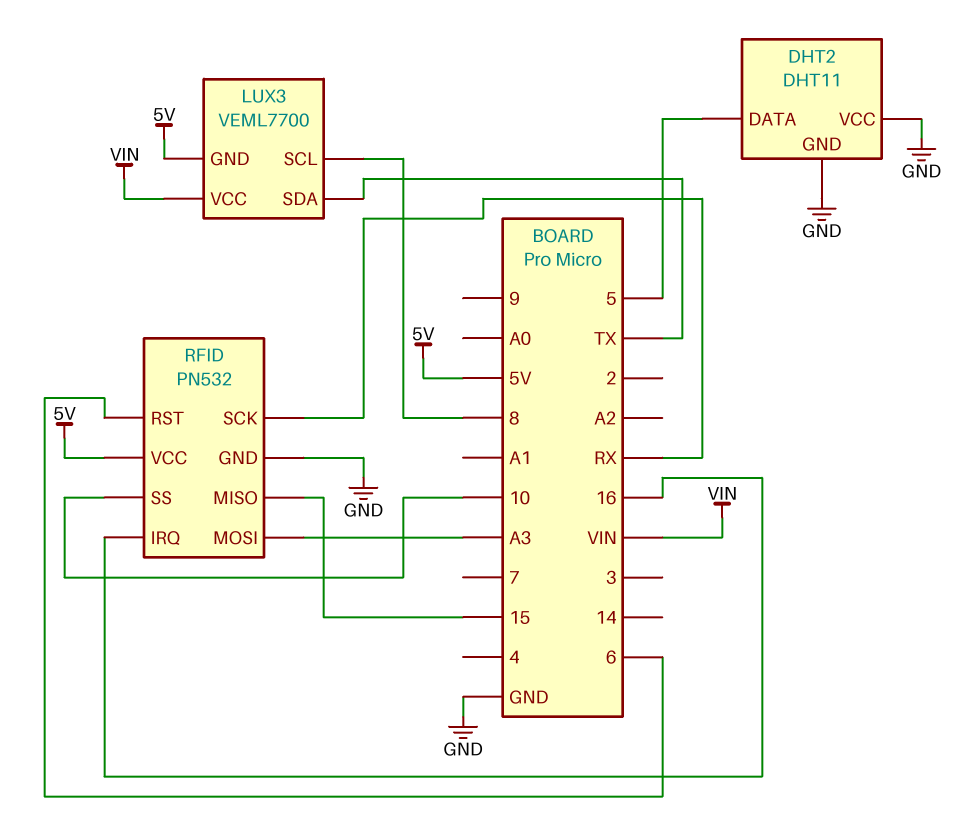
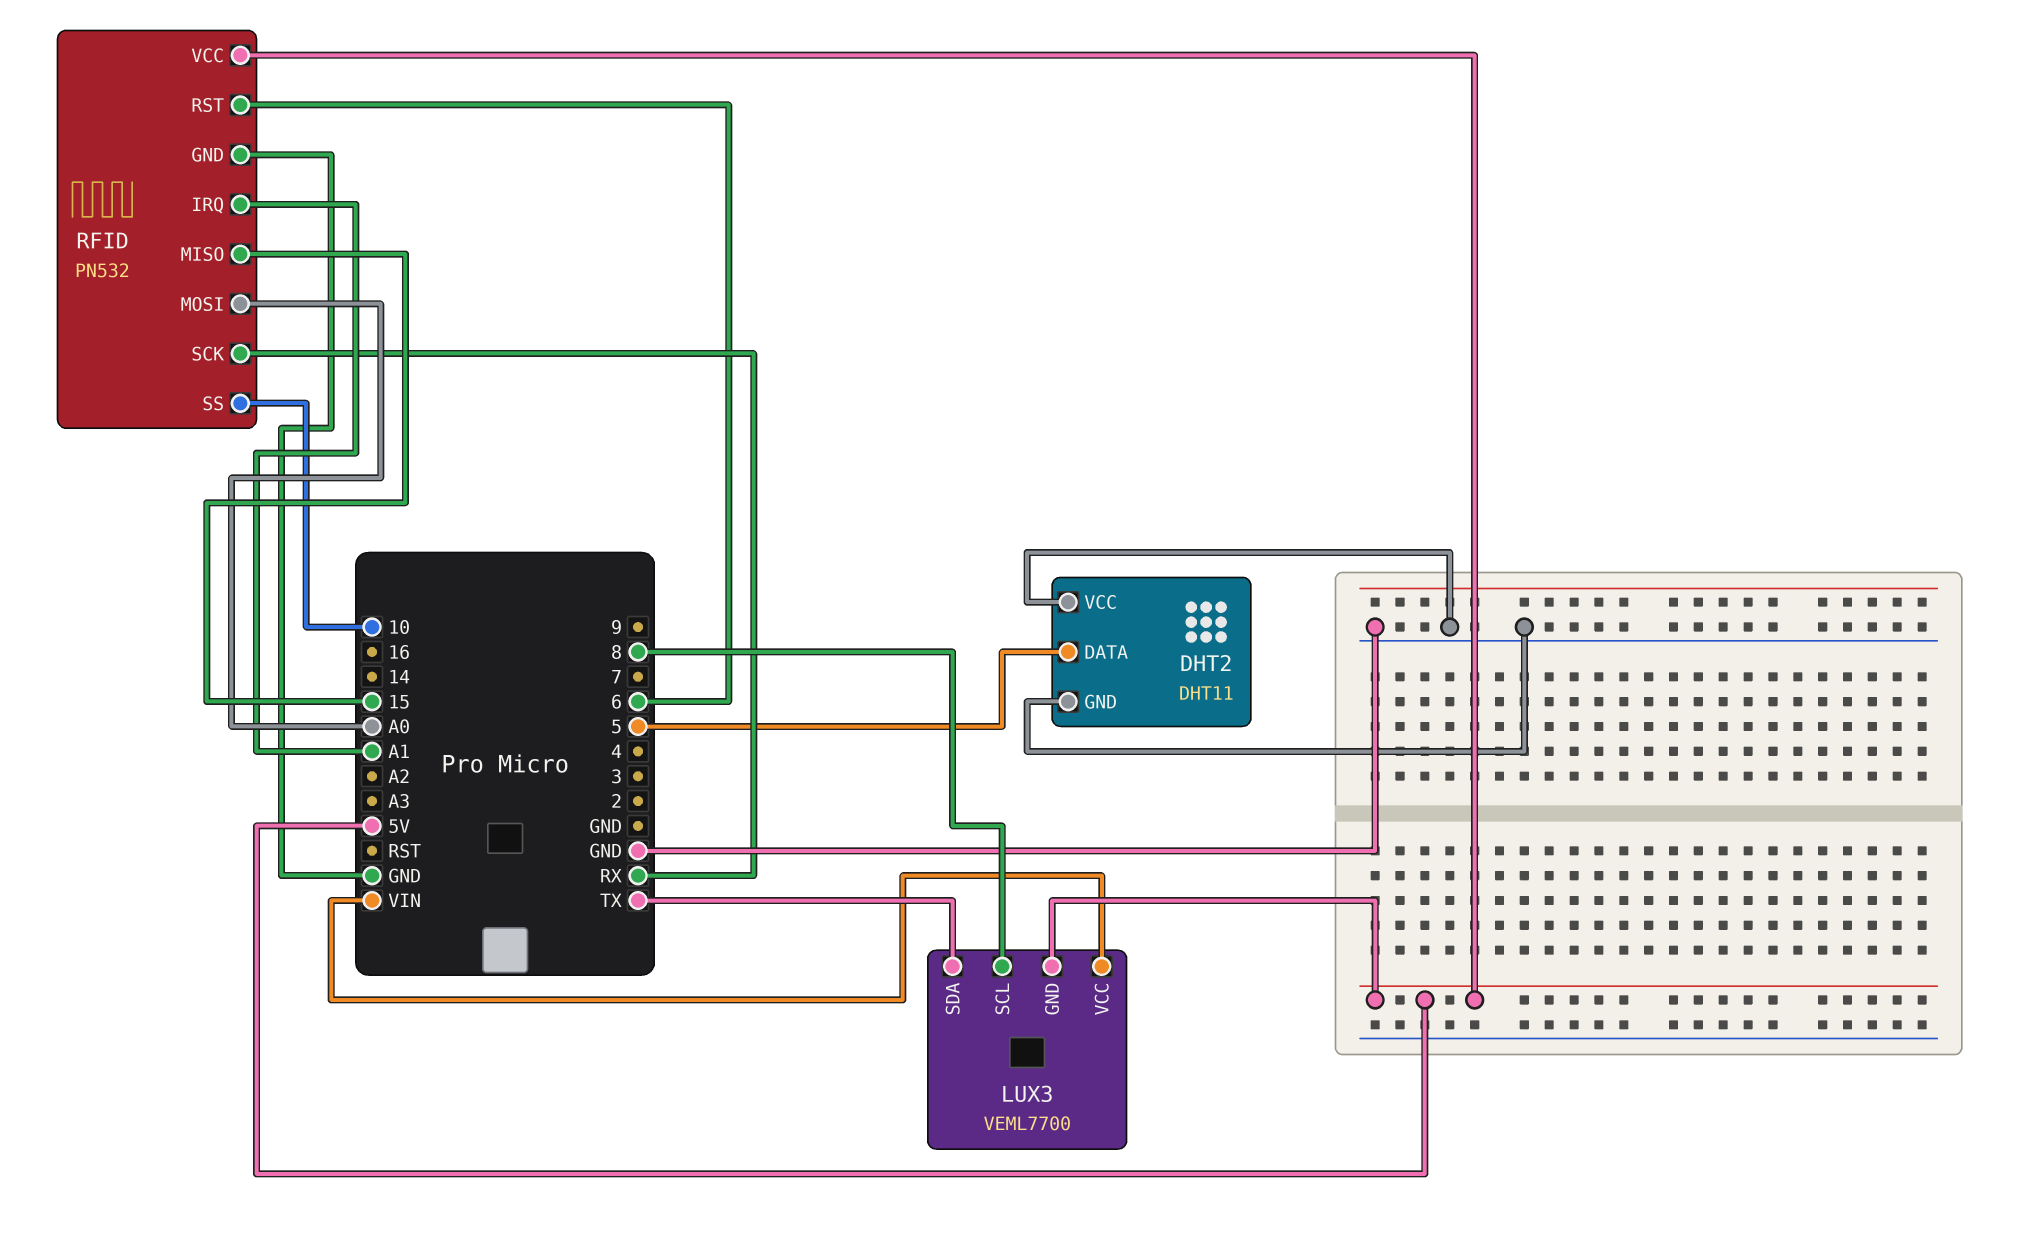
RFID pin IRQ: 16 -> A1
RFID pin MOSI: A3 -> A0

